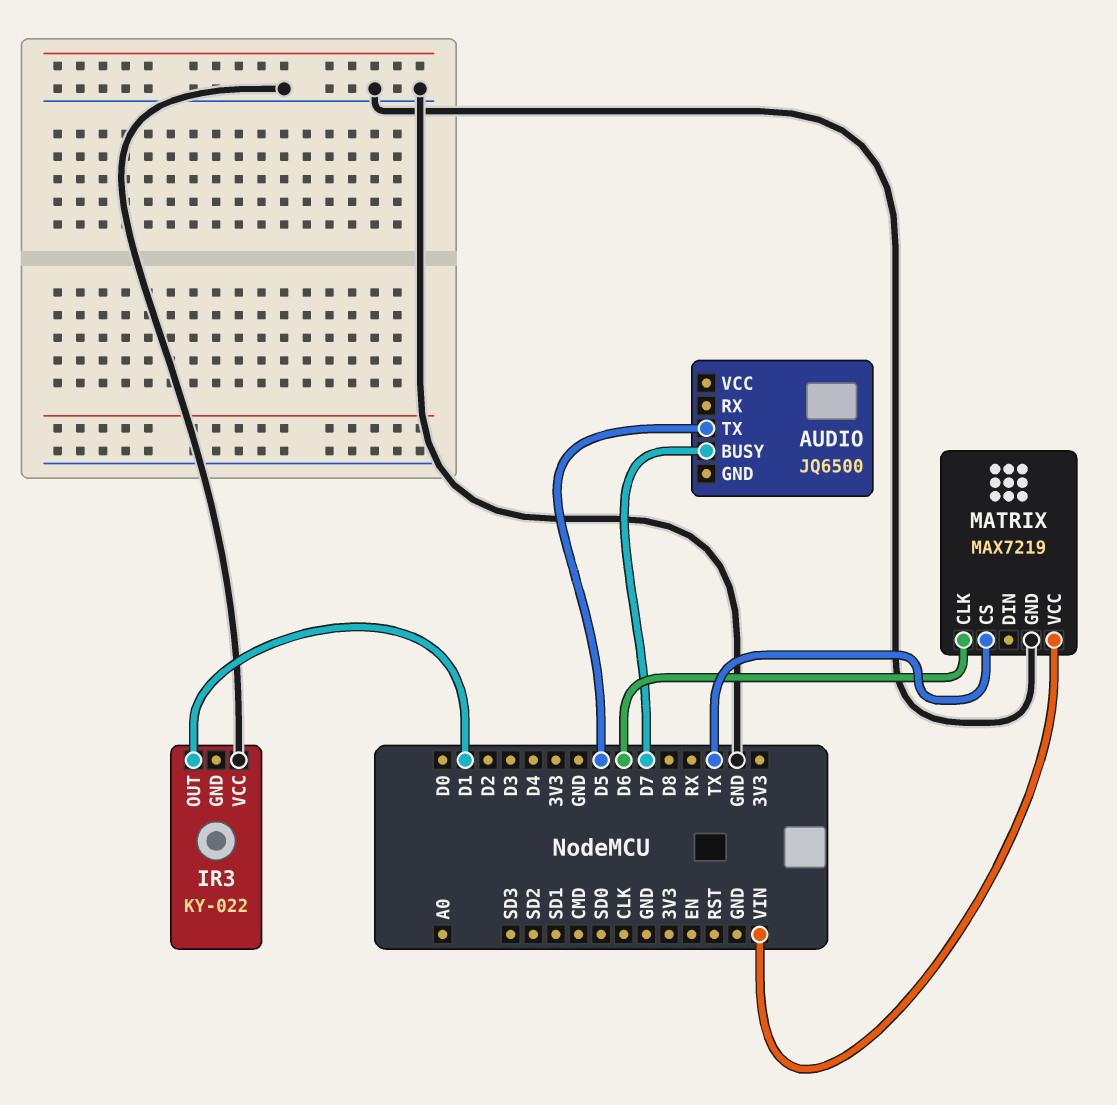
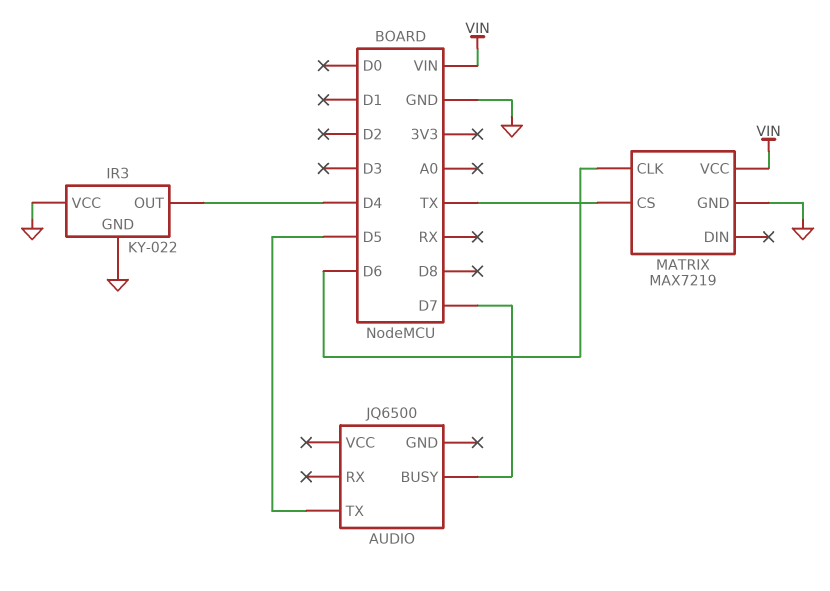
IR3 pin GND: none -> GND
IR3 pin OUT: D1 -> D4

